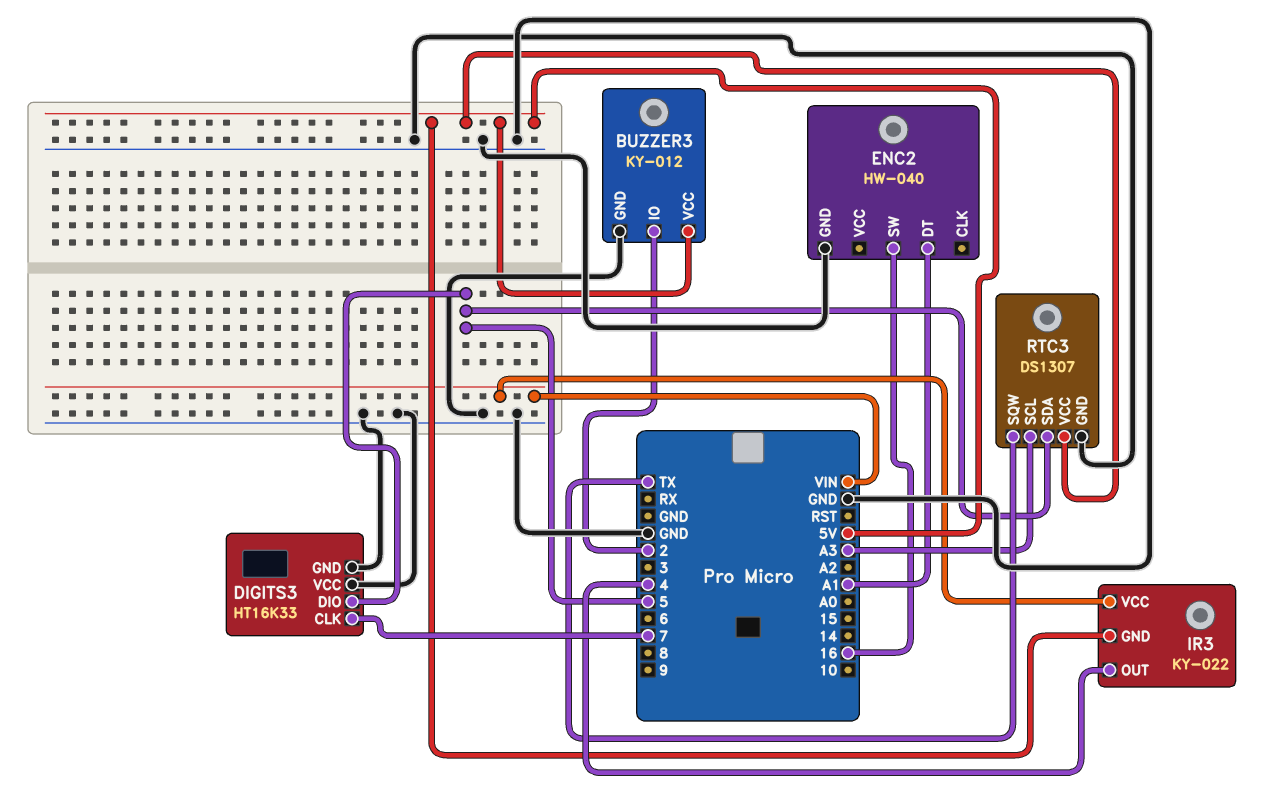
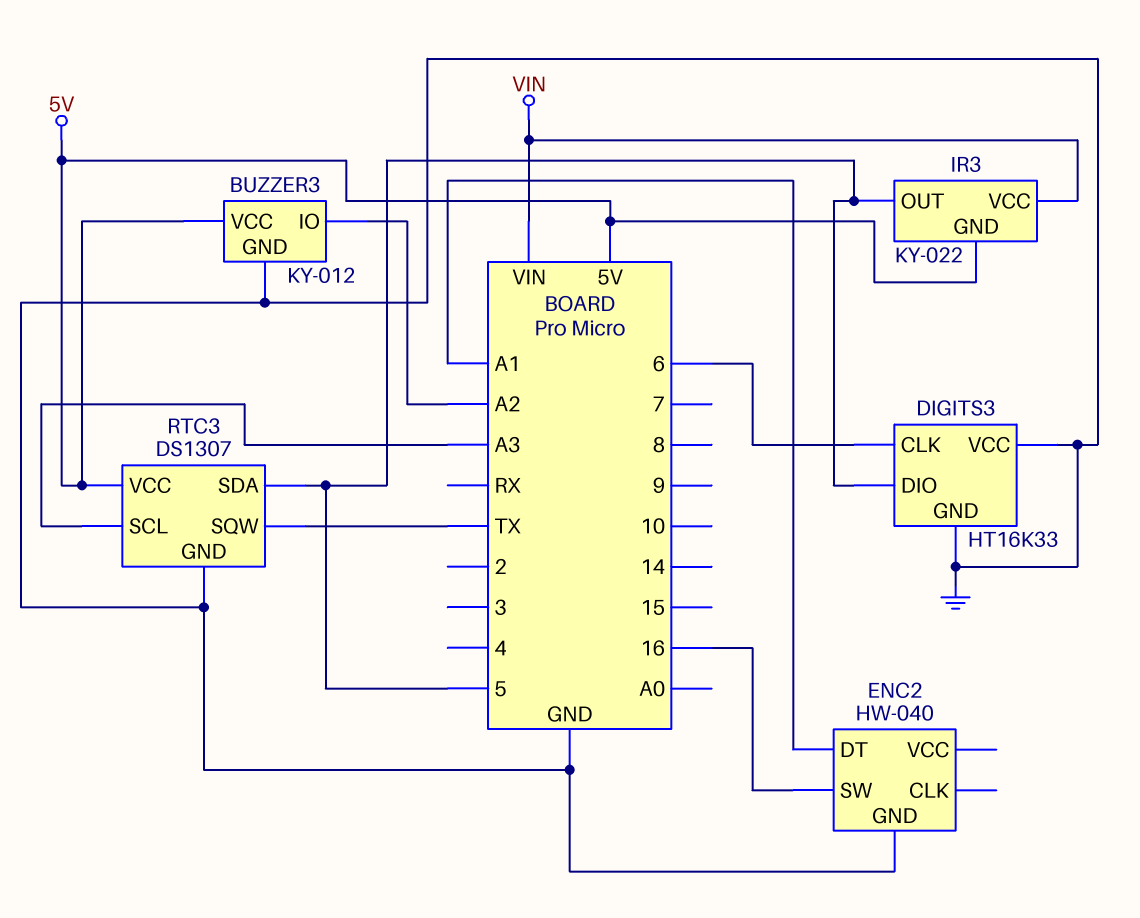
BUZZER3 pin IO: 2 -> A2
DIGITS3 pin CLK: 7 -> 6
IR3 pin OUT: 4 -> 5

